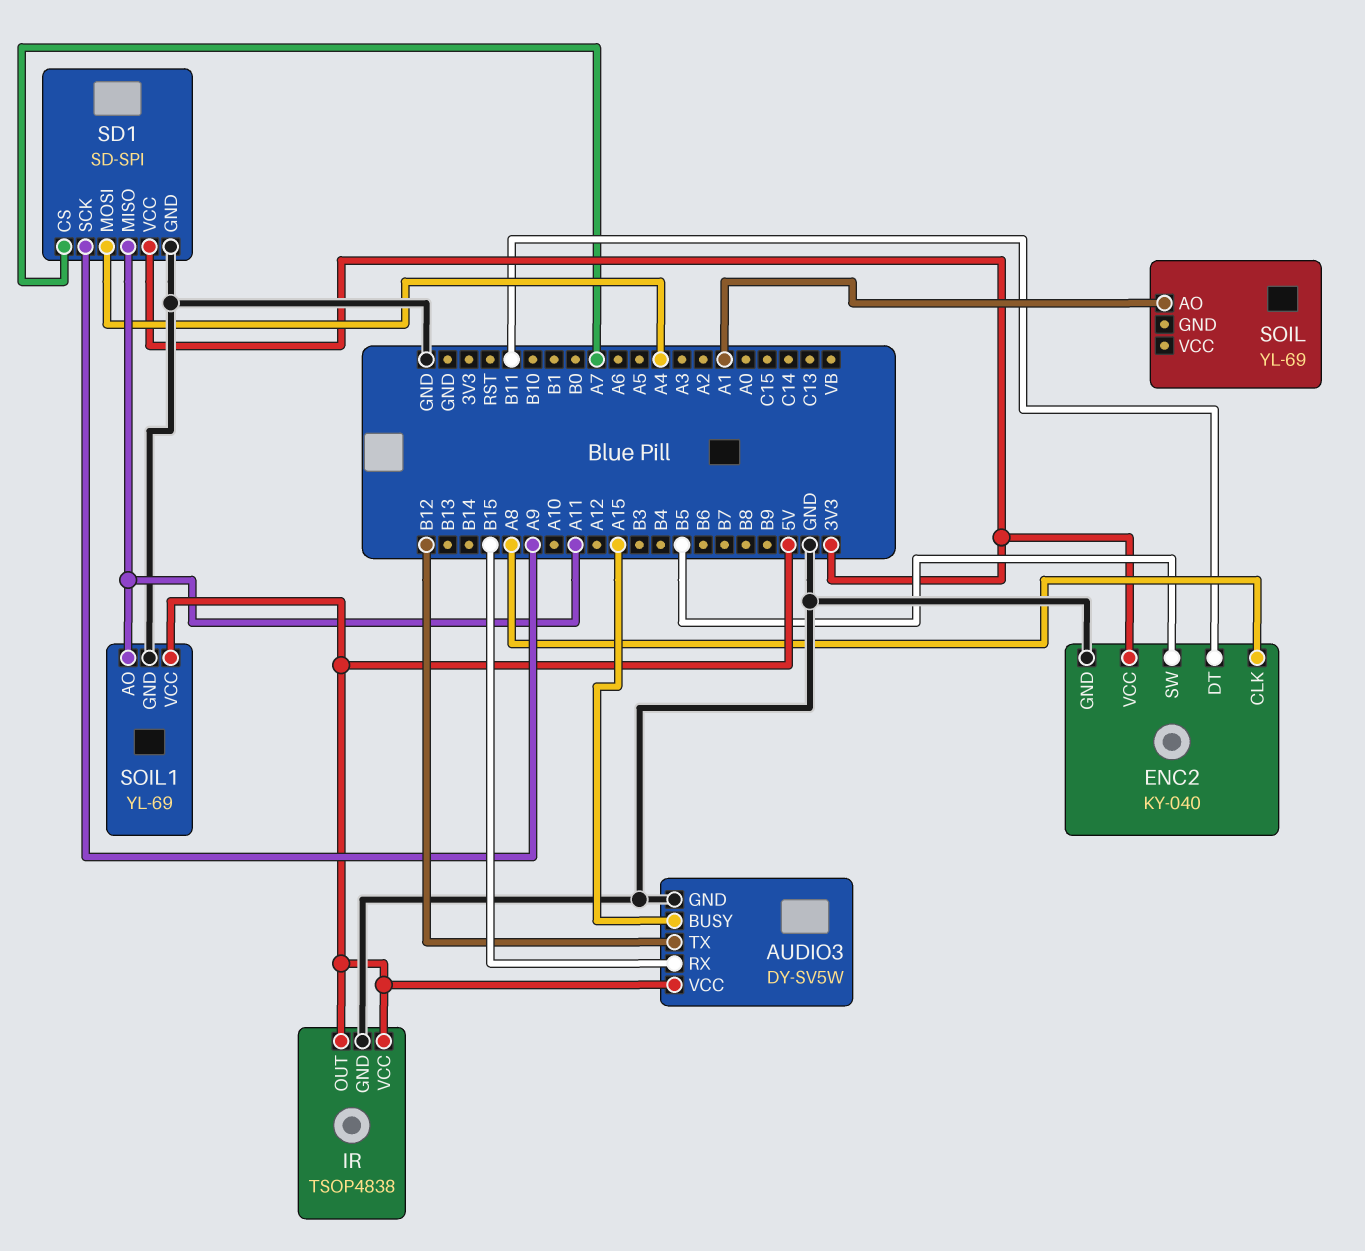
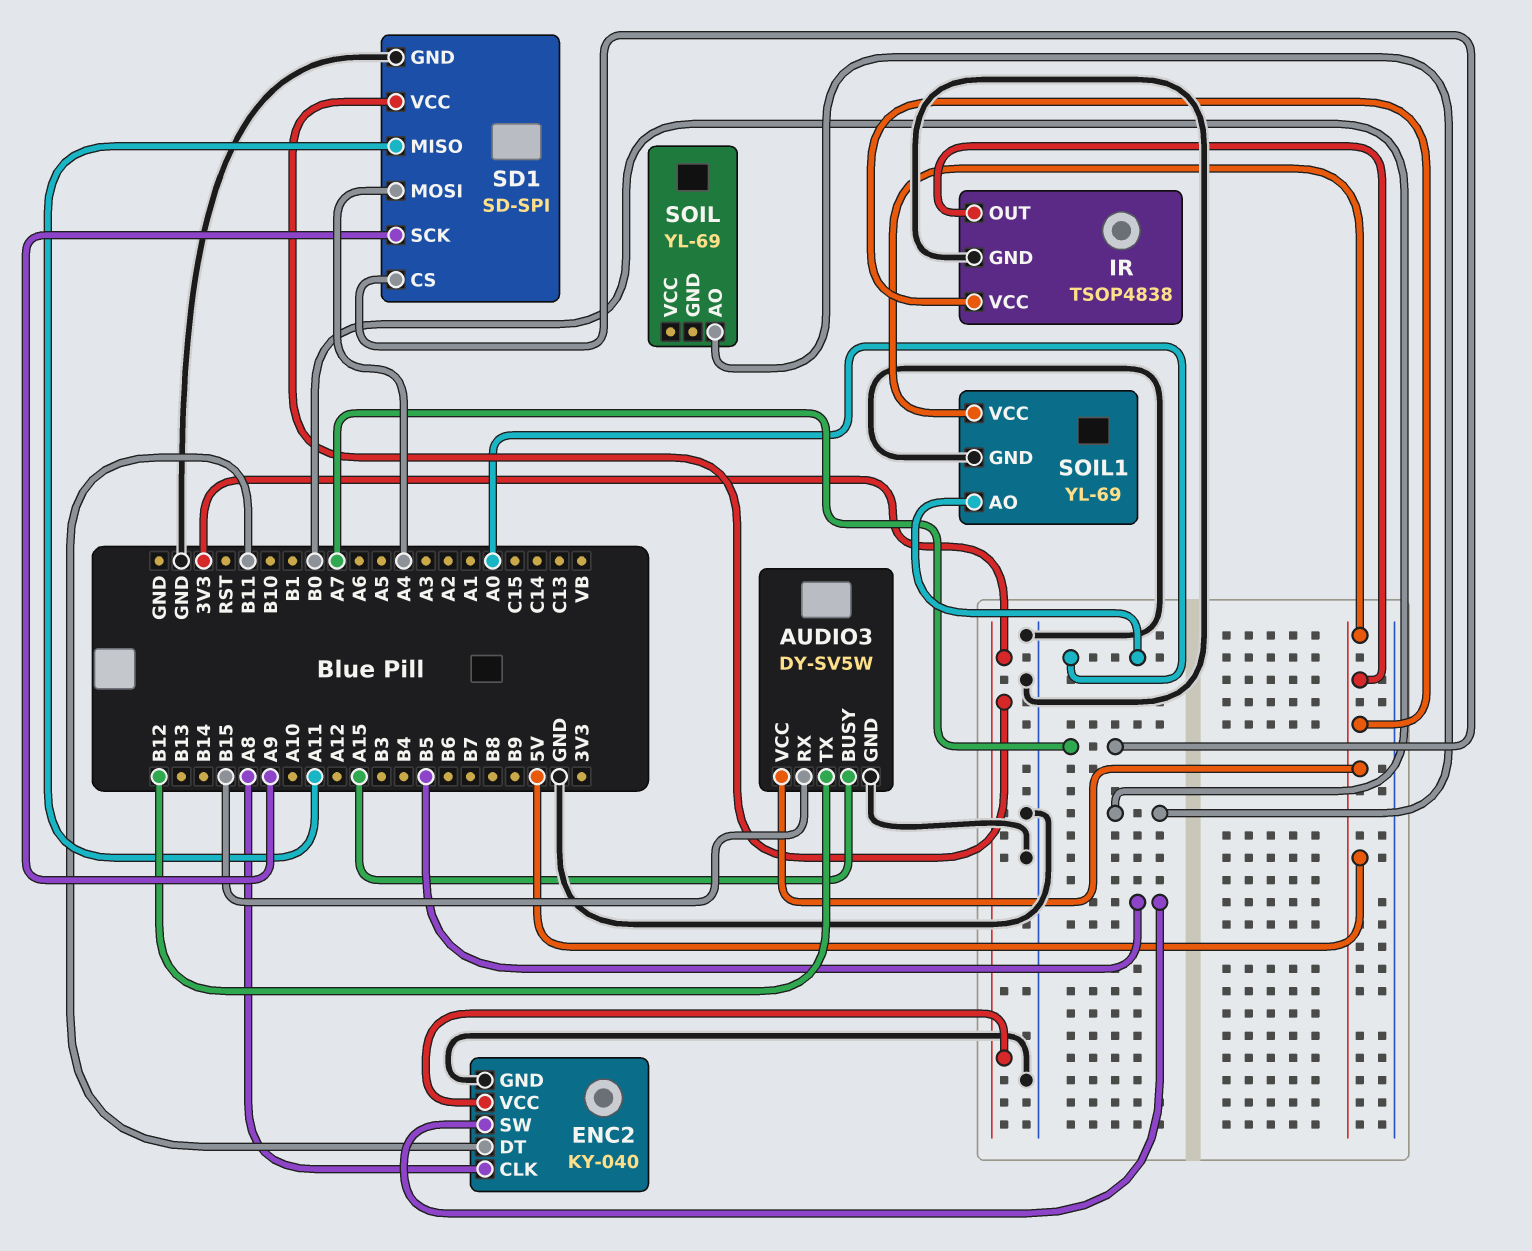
SOIL pin AO: A1 -> B0
SOIL1 pin AO: A11 -> A0

